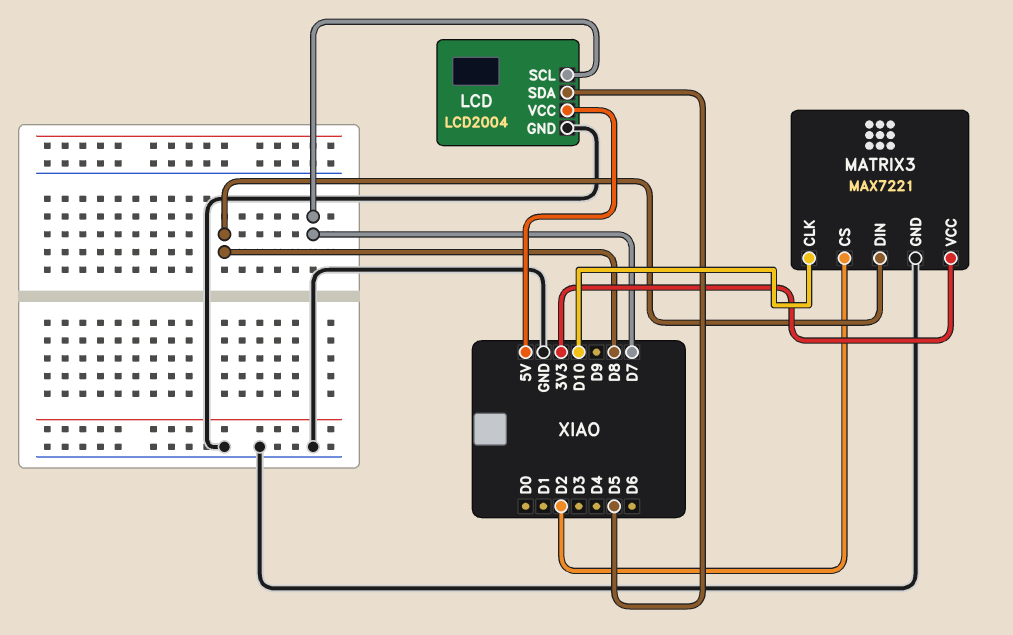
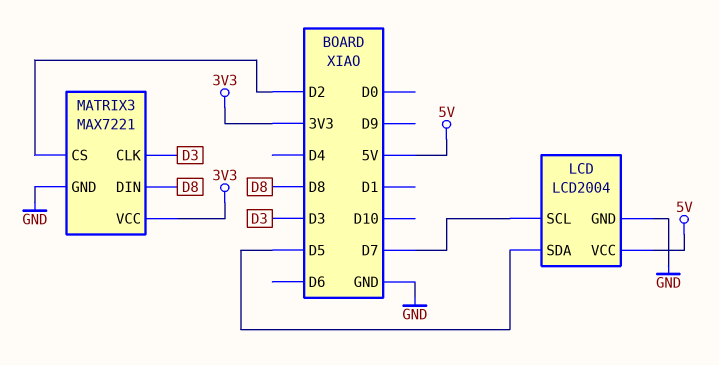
MATRIX3 pin CLK: D10 -> D3

